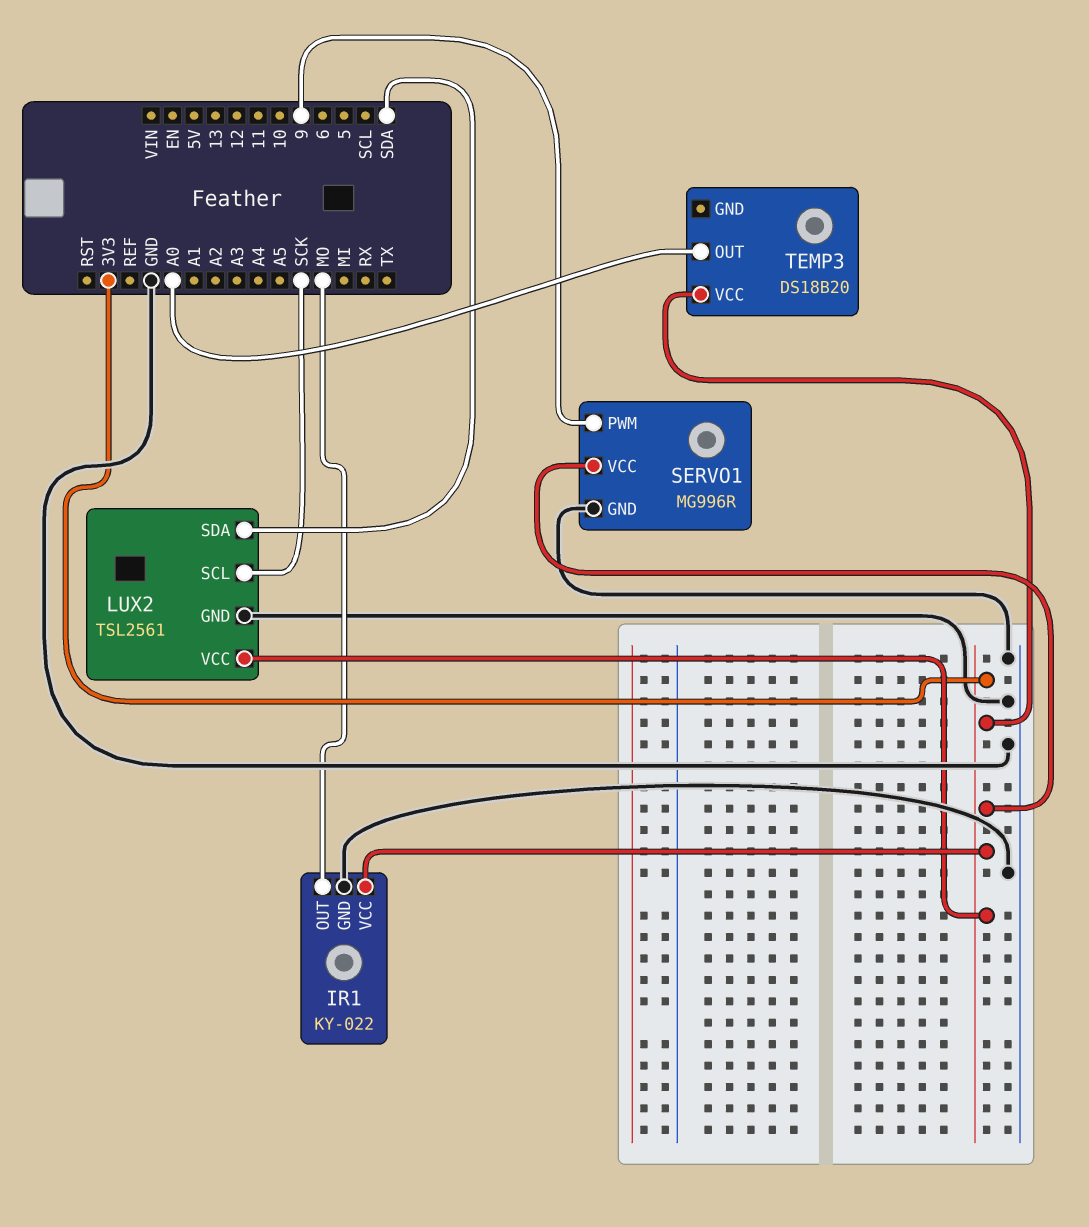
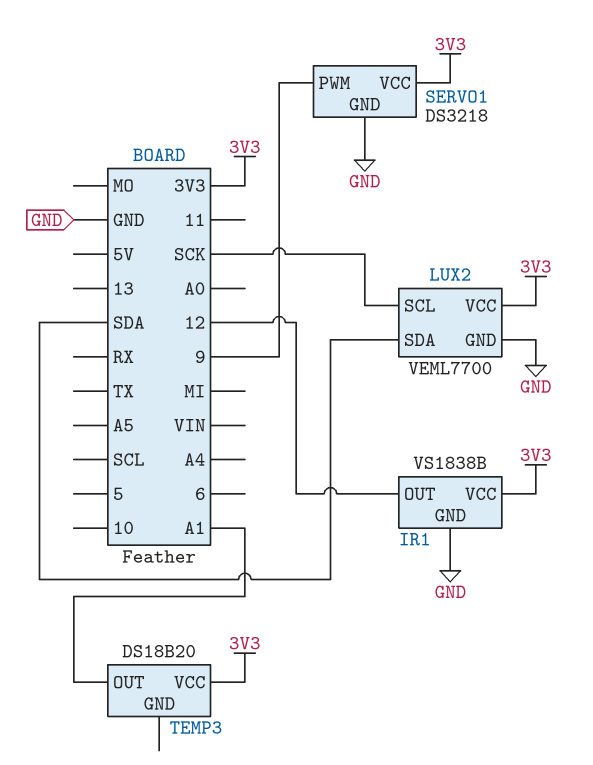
IR1: KY-022 -> VS1838B
IR1 pin OUT: MO -> 12
LUX2: TSL2561 -> VEML7700
SERVO1: MG996R -> DS3218
TEMP3 pin OUT: A0 -> A1

